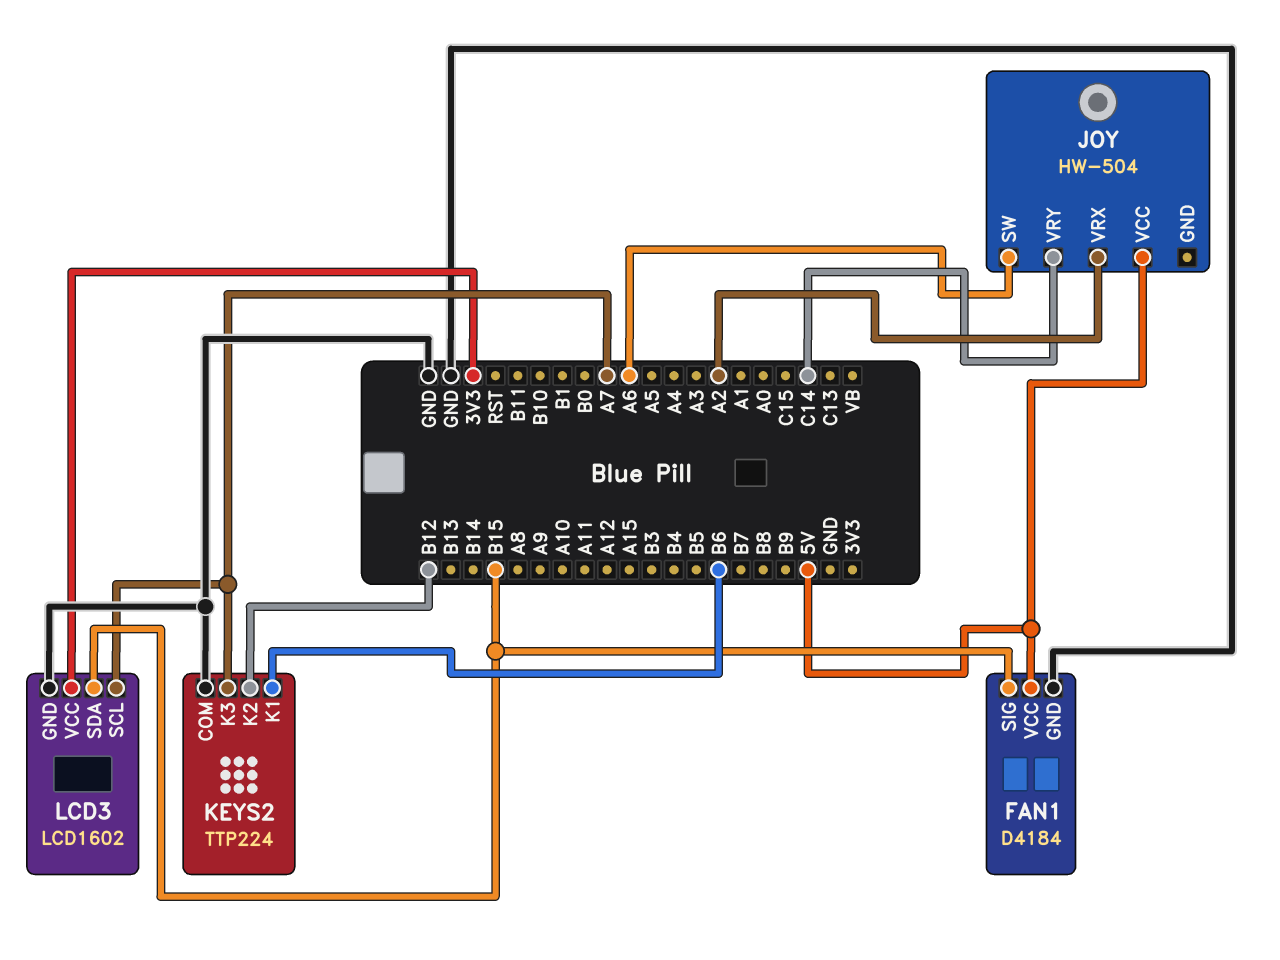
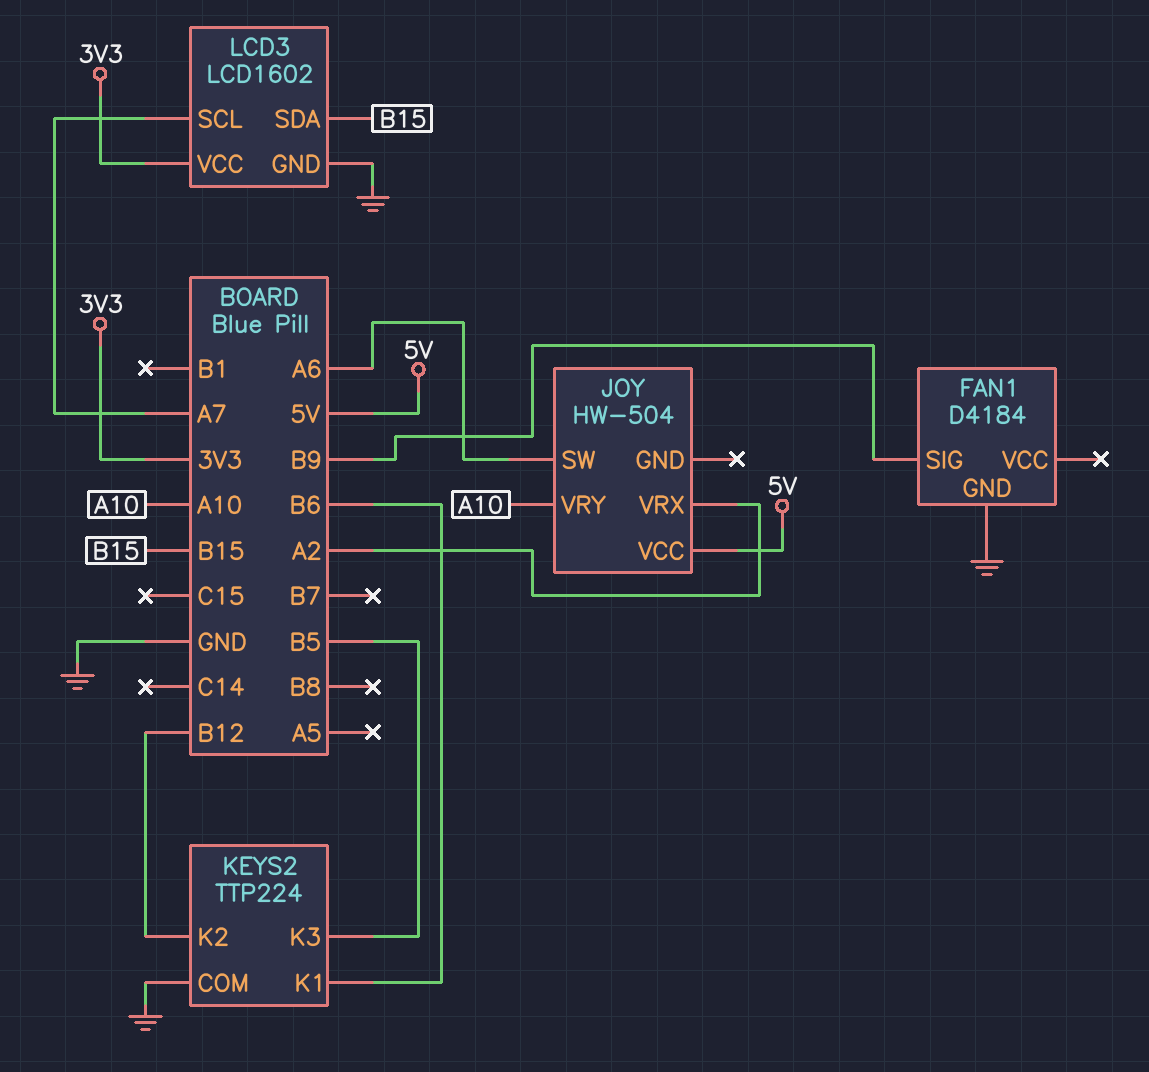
FAN1 pin SIG: B15 -> B9
FAN1 pin VCC: 5V -> none
JOY pin VRY: C14 -> A10
KEYS2 pin K3: A7 -> B5

